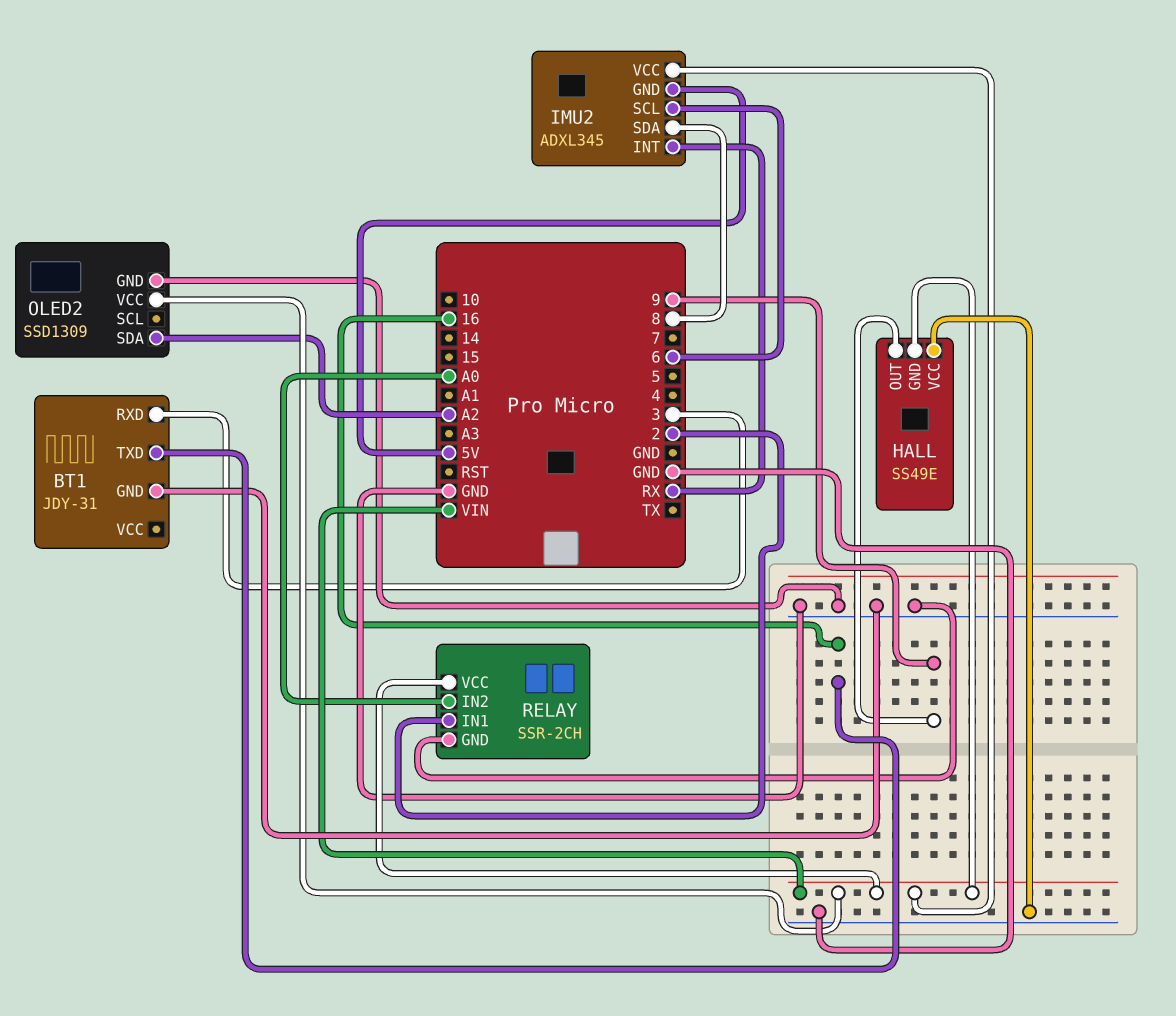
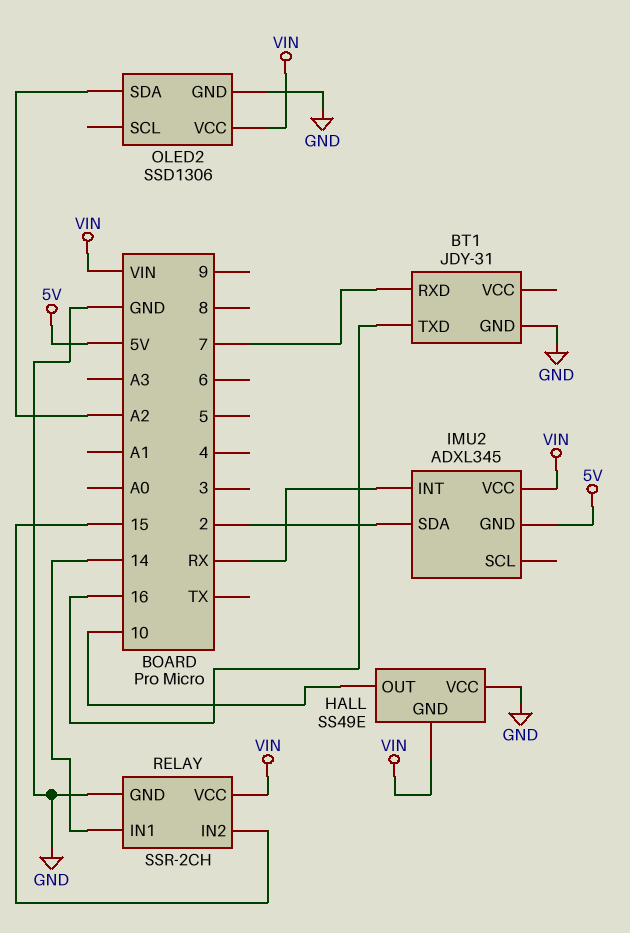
BT1 pin RXD: 3 -> 7
HALL pin OUT: 9 -> 10
IMU2 pin SCL: 6 -> none
IMU2 pin SDA: 8 -> 2
OLED2: SSD1309 -> SSD1306
RELAY pin IN1: 2 -> 14
RELAY pin IN2: A0 -> 15

